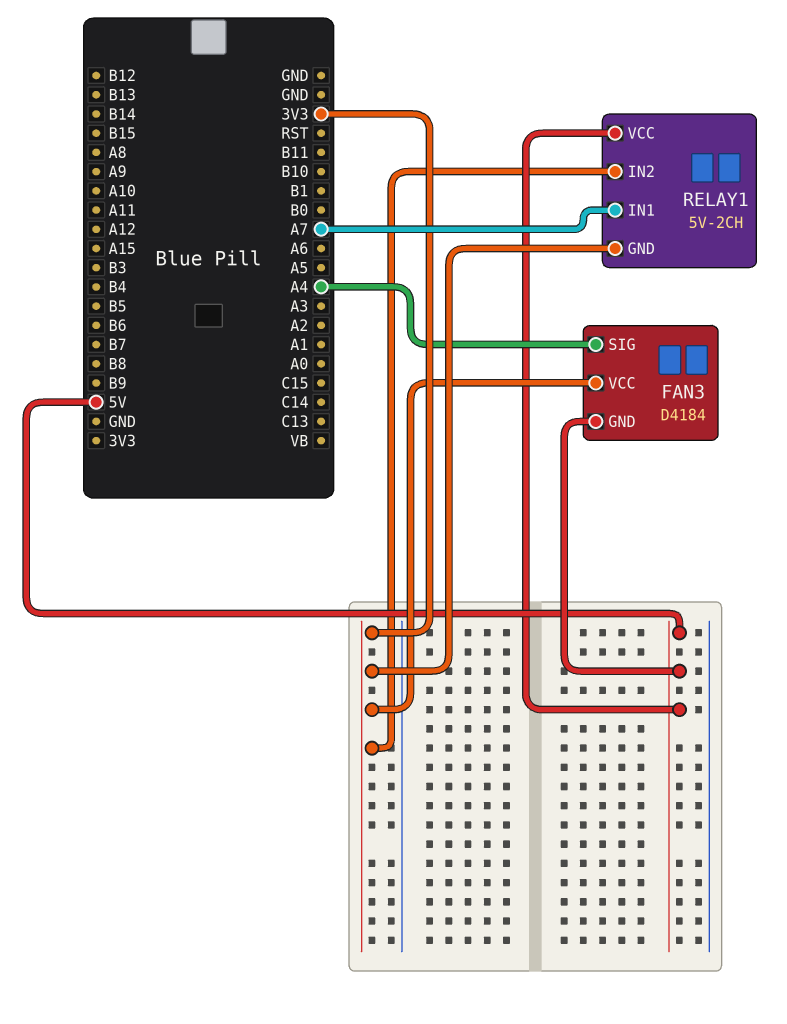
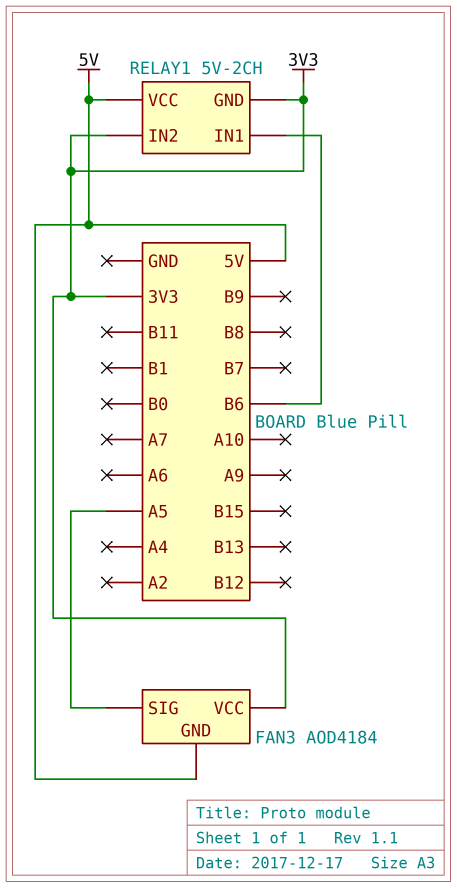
FAN3: D4184 -> AOD4184
FAN3 pin SIG: A4 -> A5
RELAY1 pin IN1: A7 -> B6

